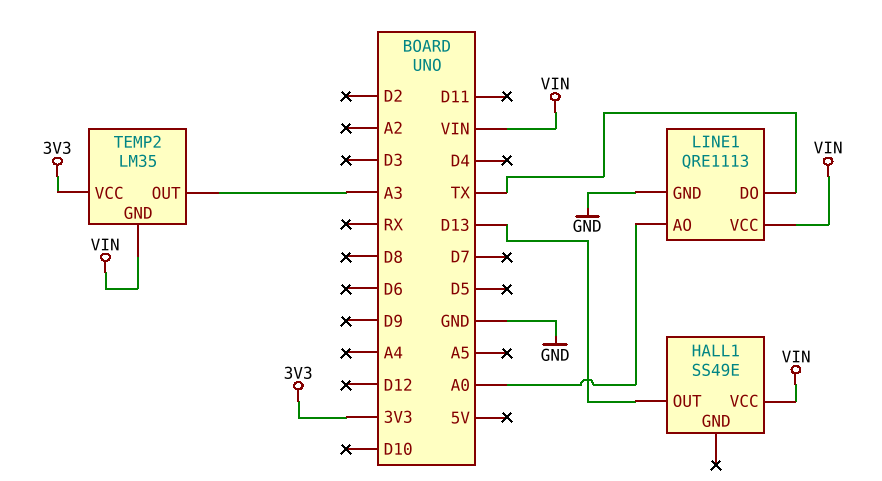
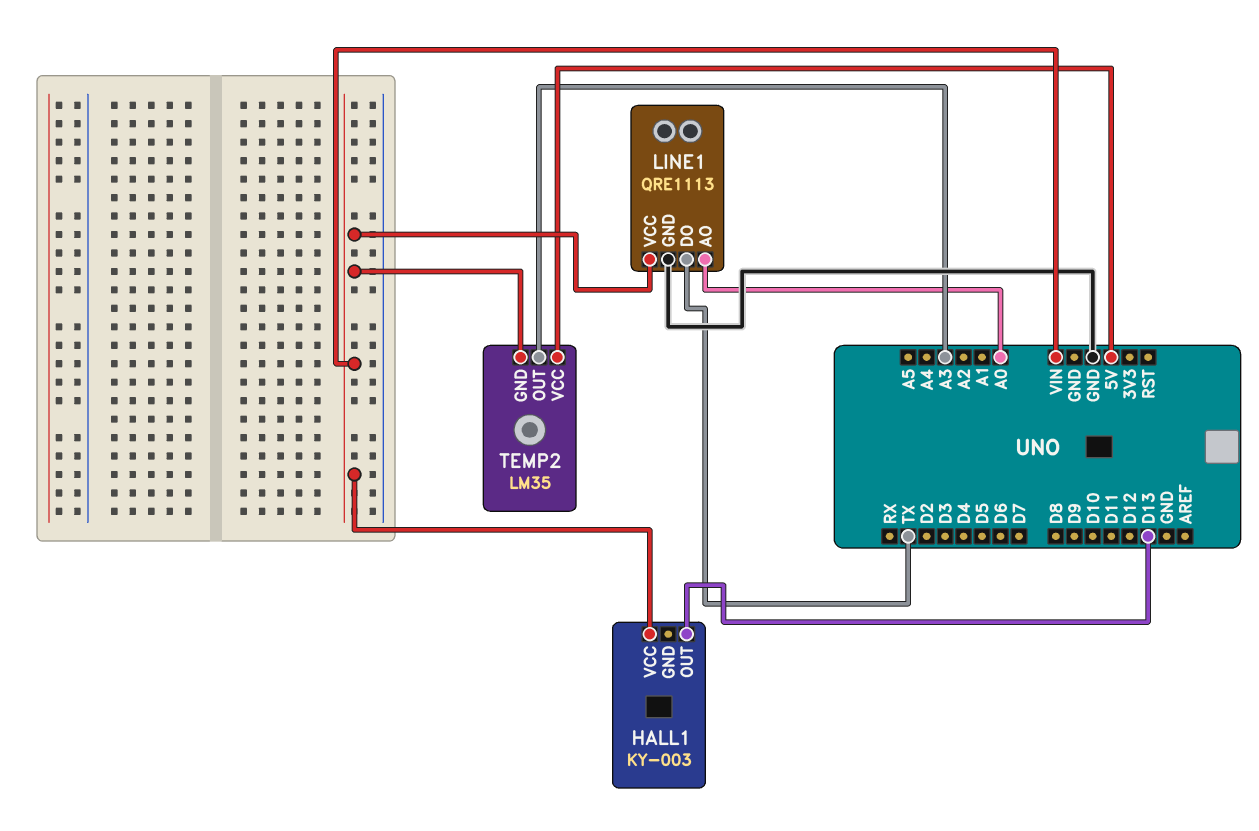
HALL1: SS49E -> KY-003
TEMP2 pin VCC: 3V3 -> 5V

